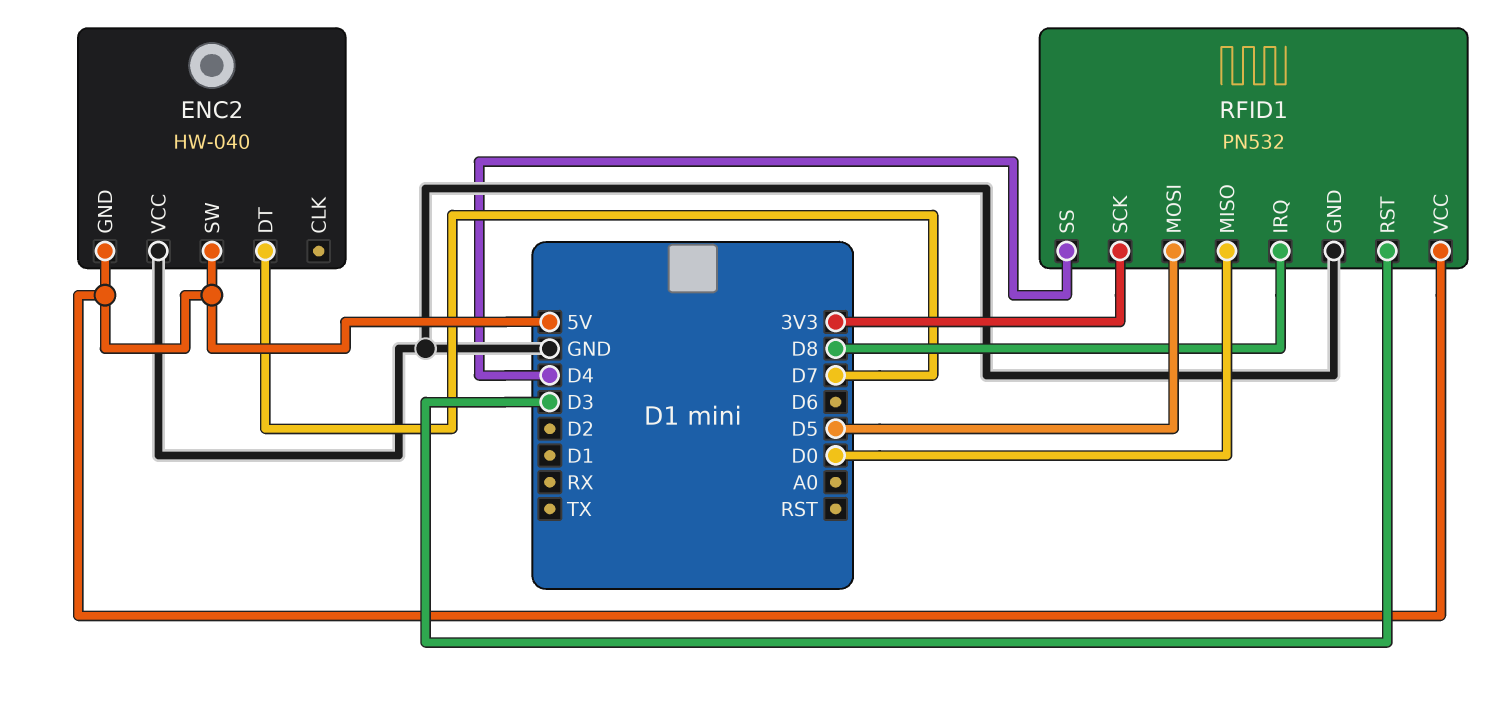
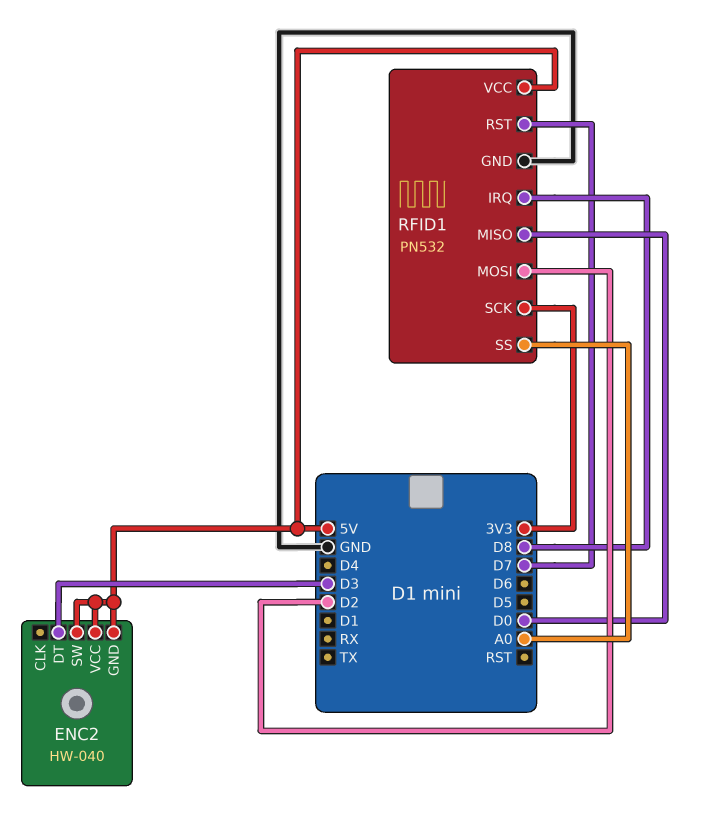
ENC2 pin DT: D7 -> D3
ENC2 pin VCC: GND -> 5V
RFID1 pin MOSI: D5 -> D2
RFID1 pin RST: D3 -> D7
RFID1 pin SS: D4 -> A0

